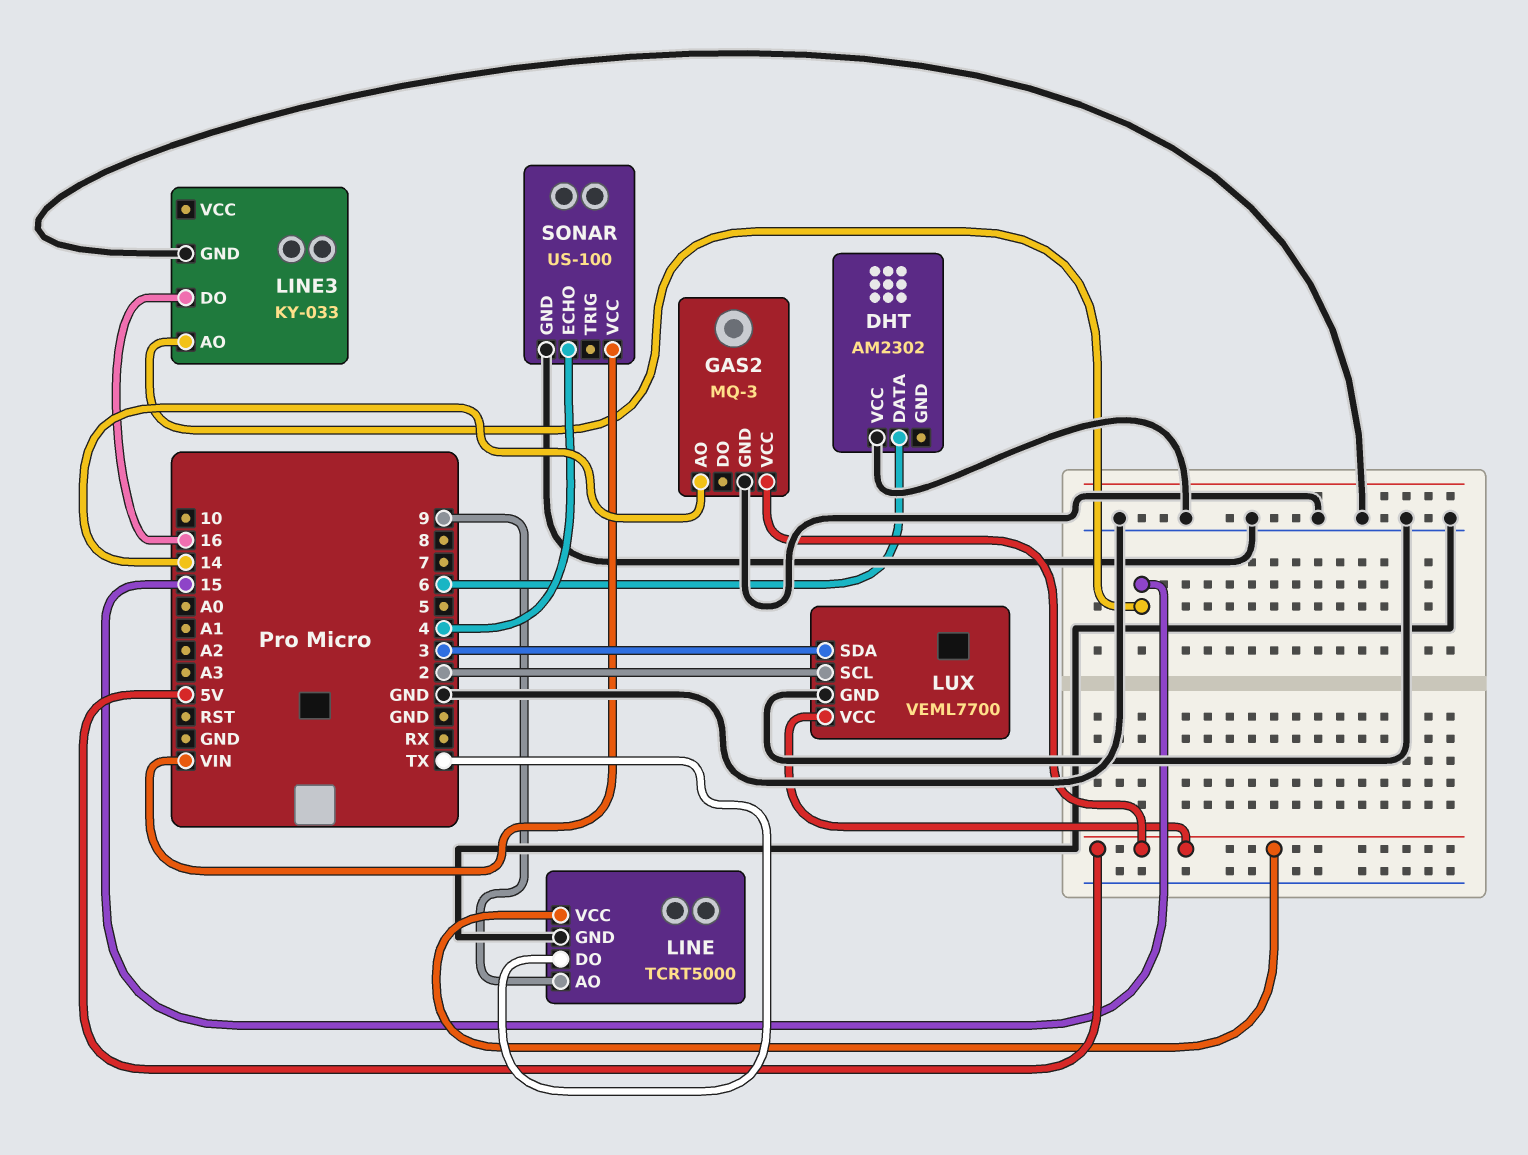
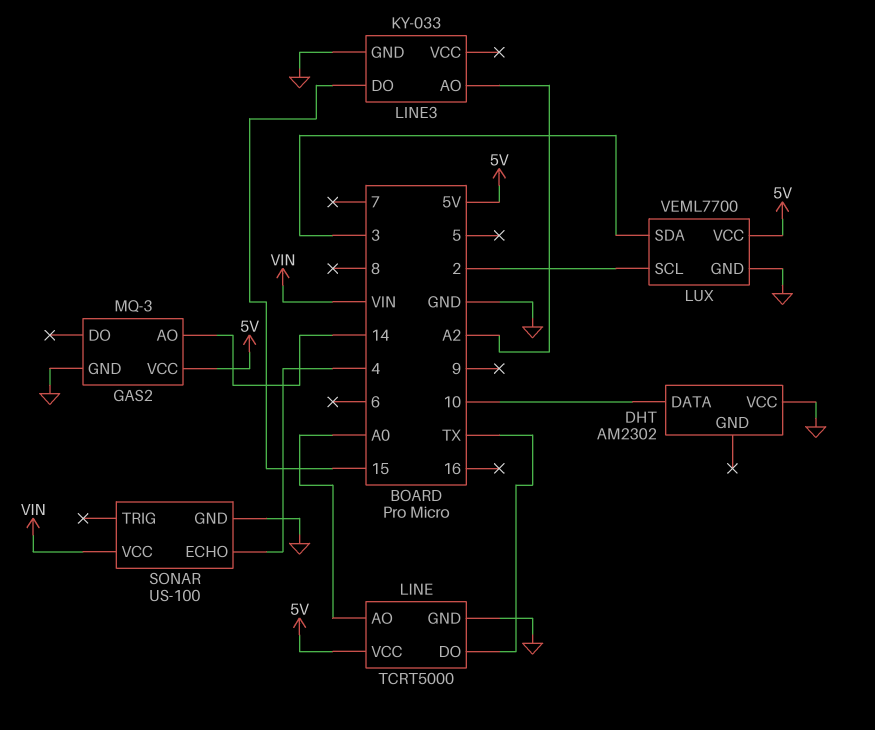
DHT pin DATA: 6 -> 10
LINE pin AO: 9 -> A0
LINE3 pin AO: 15 -> A2
LINE3 pin DO: 16 -> 15

